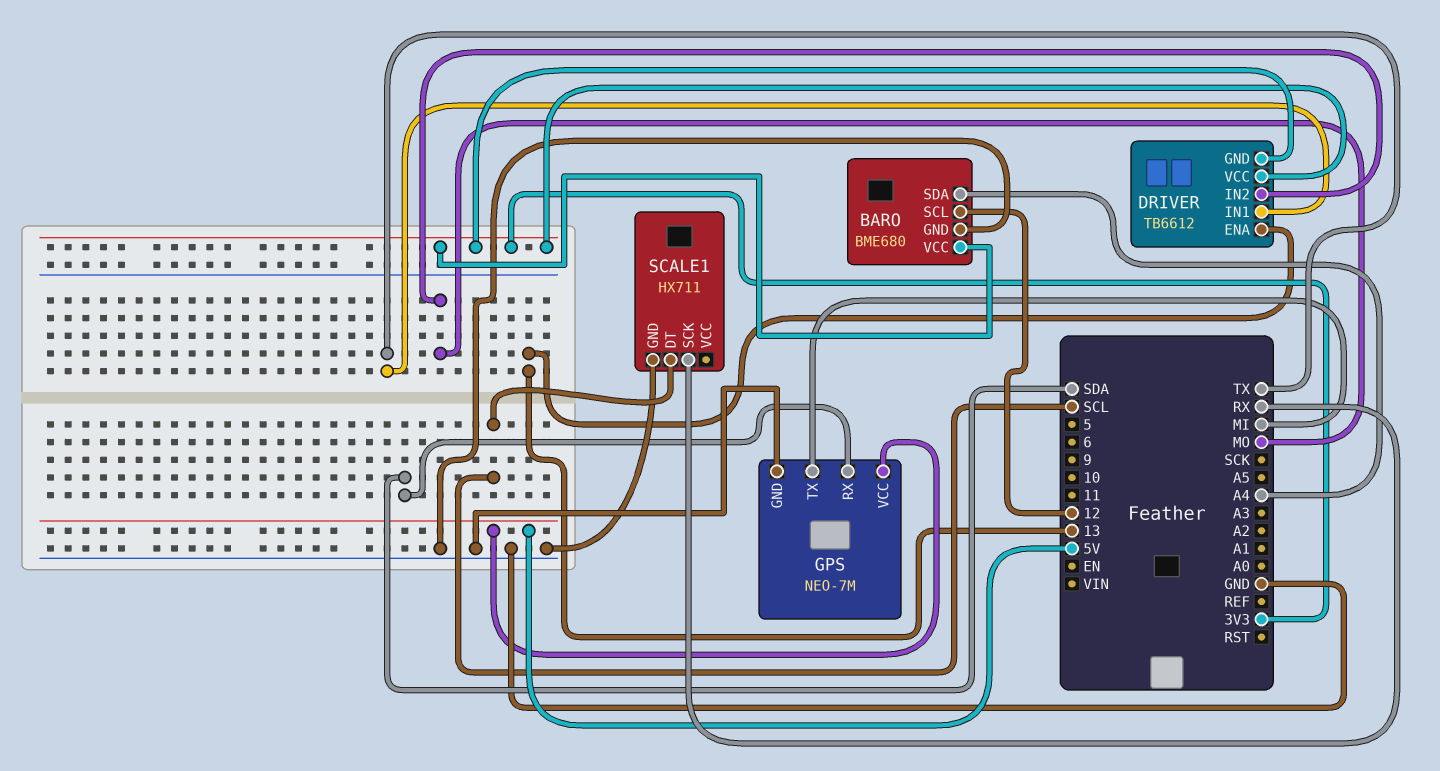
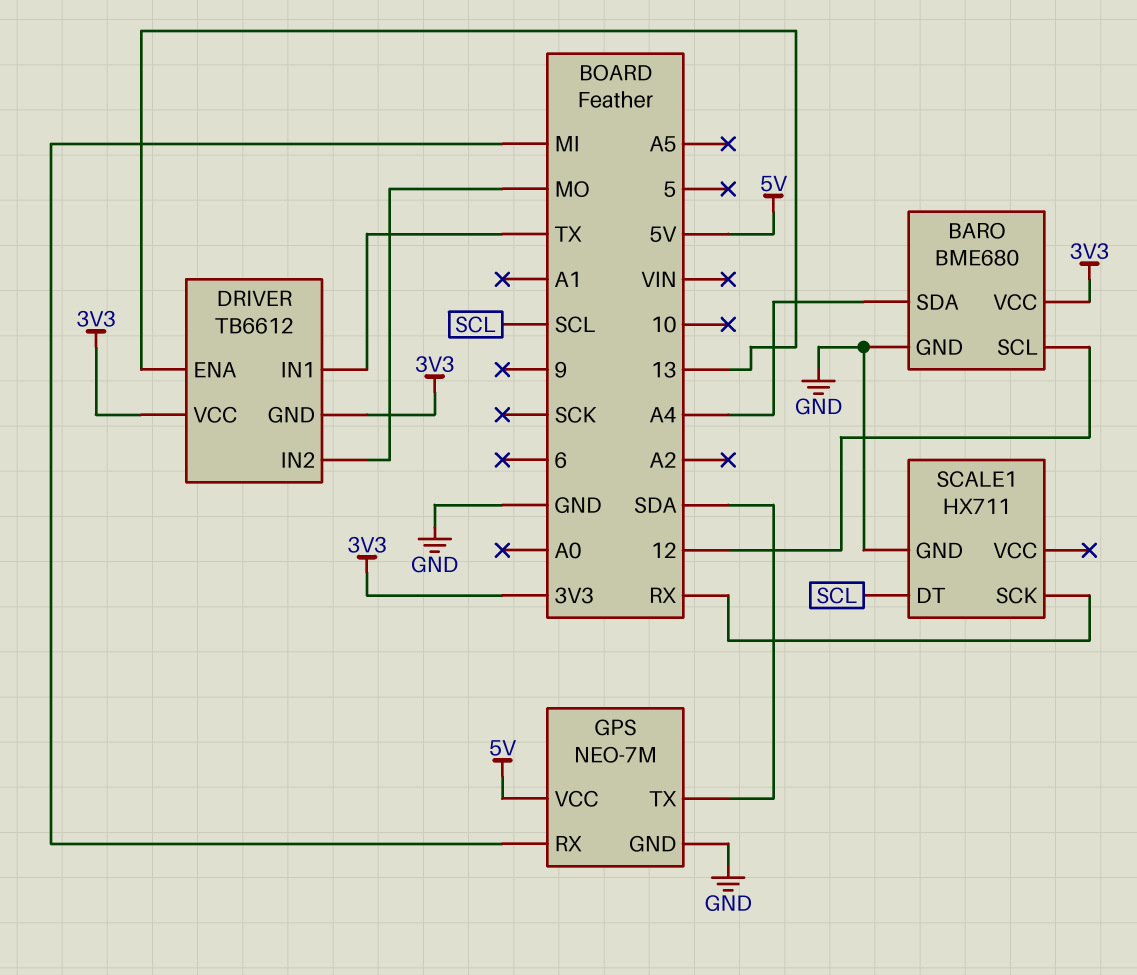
GPS pin RX: SDA -> MI
GPS pin TX: MI -> SDA

